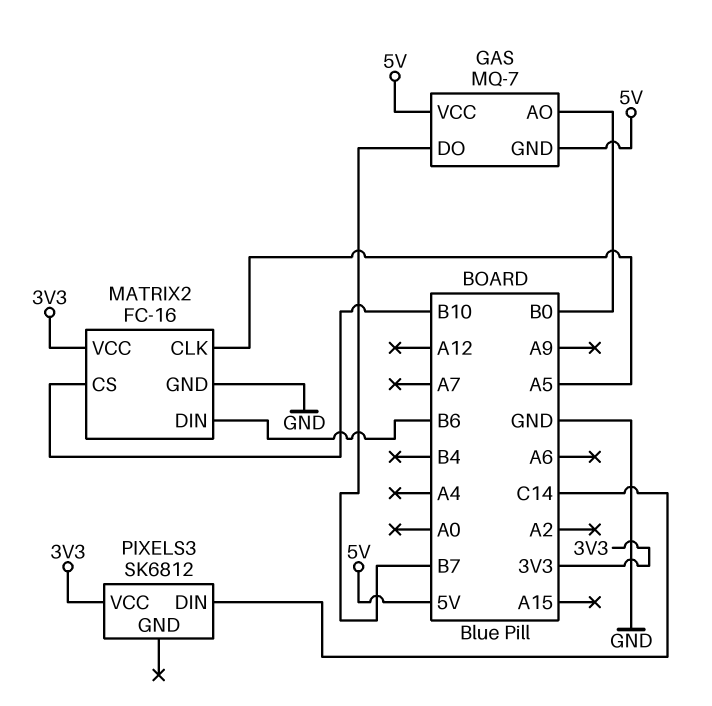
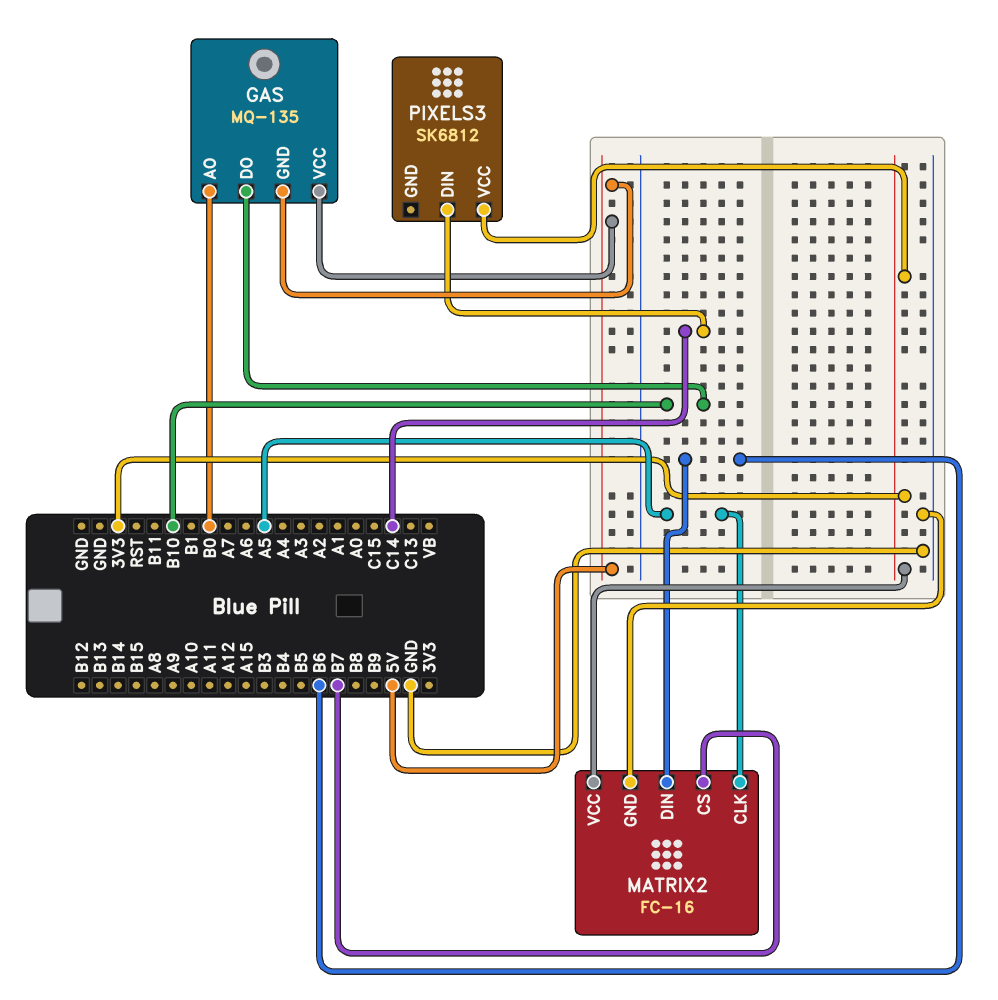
GAS: MQ-7 -> MQ-135
GAS pin DO: B7 -> B10
MATRIX2 pin CS: B10 -> B7

